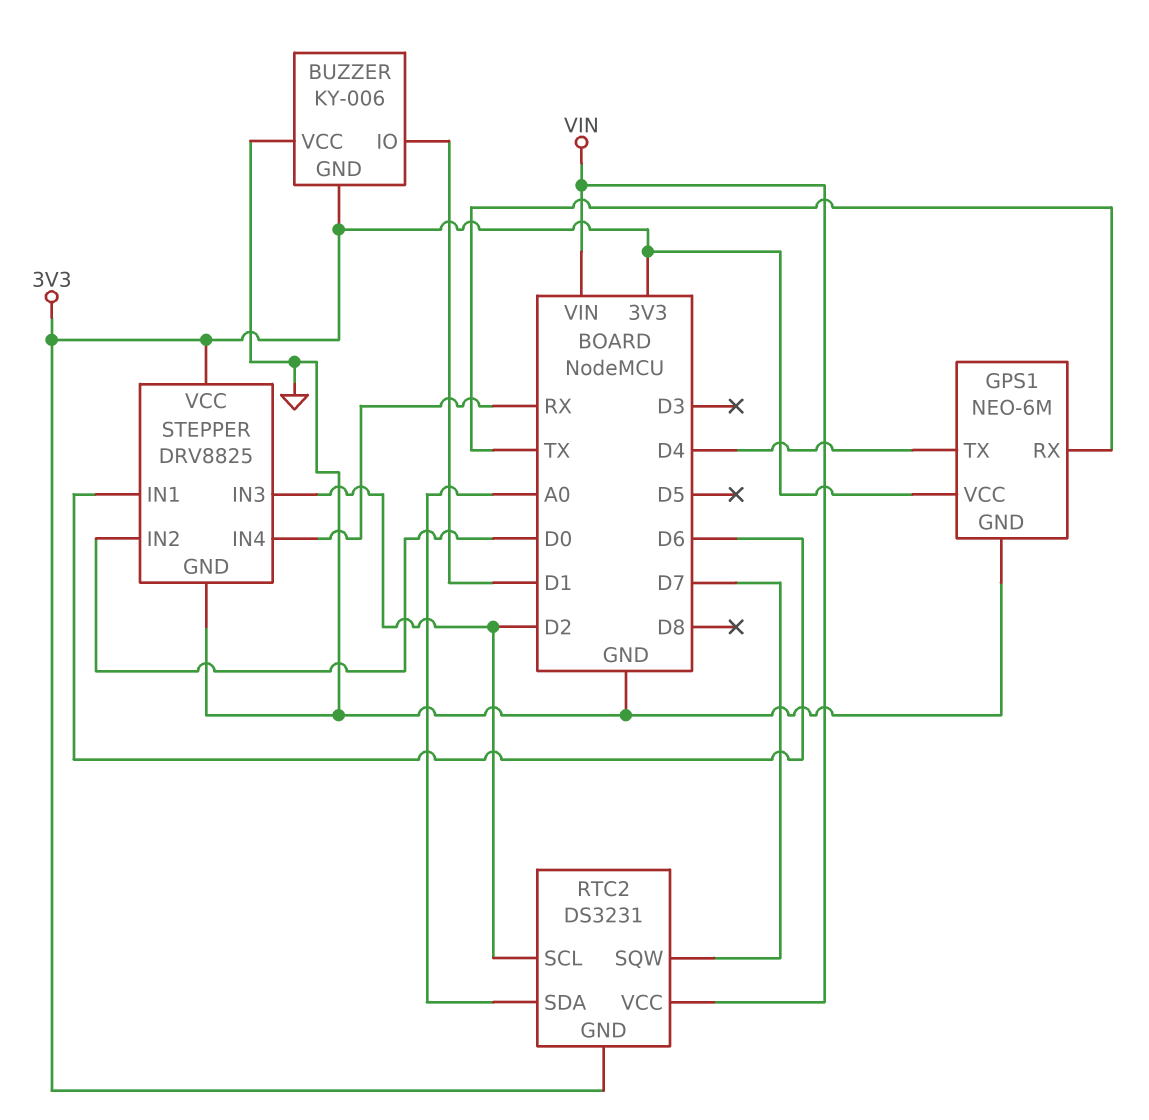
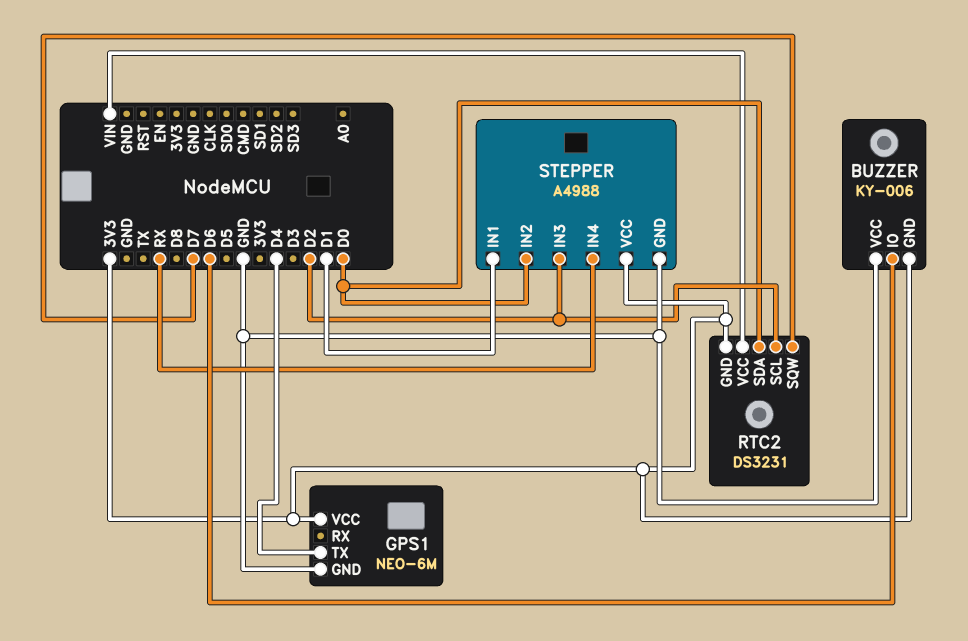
BUZZER pin IO: D1 -> D6
GPS1 pin RX: TX -> none
RTC2 pin SDA: A0 -> D0
STEPPER: DRV8825 -> A4988
STEPPER pin IN1: D6 -> D1

